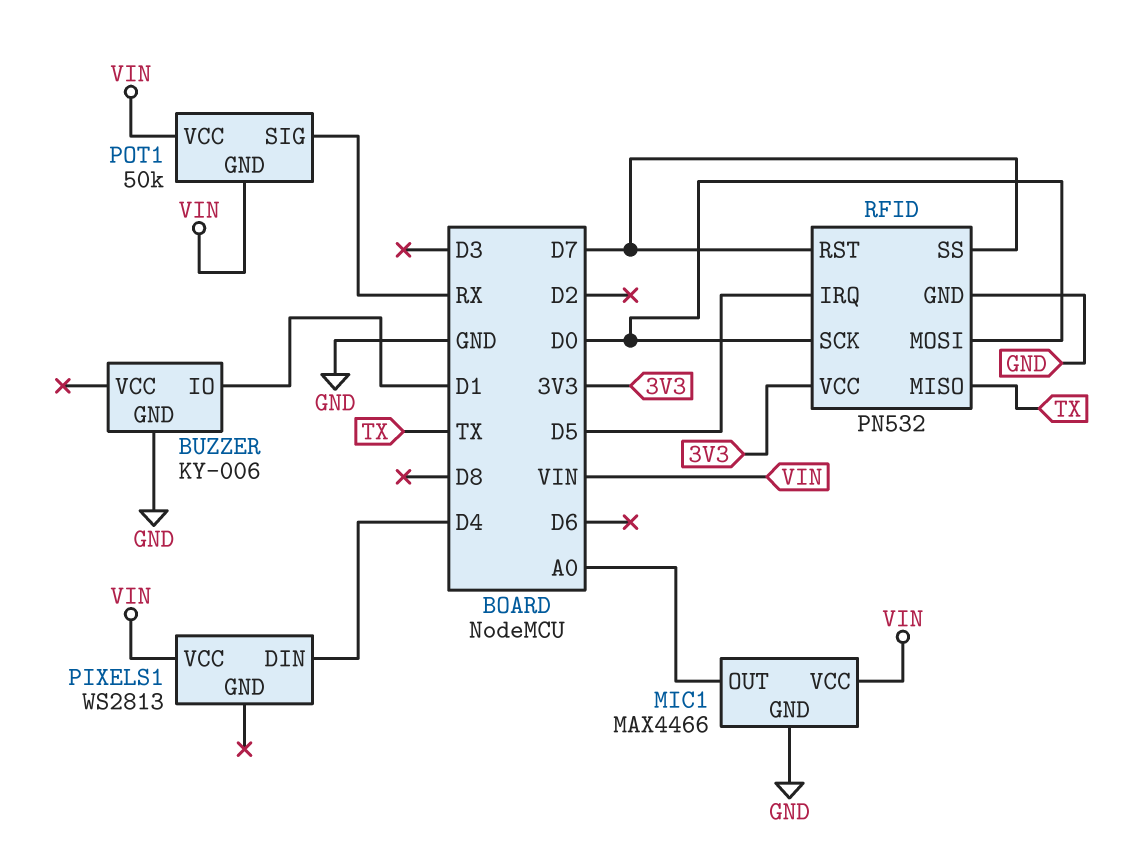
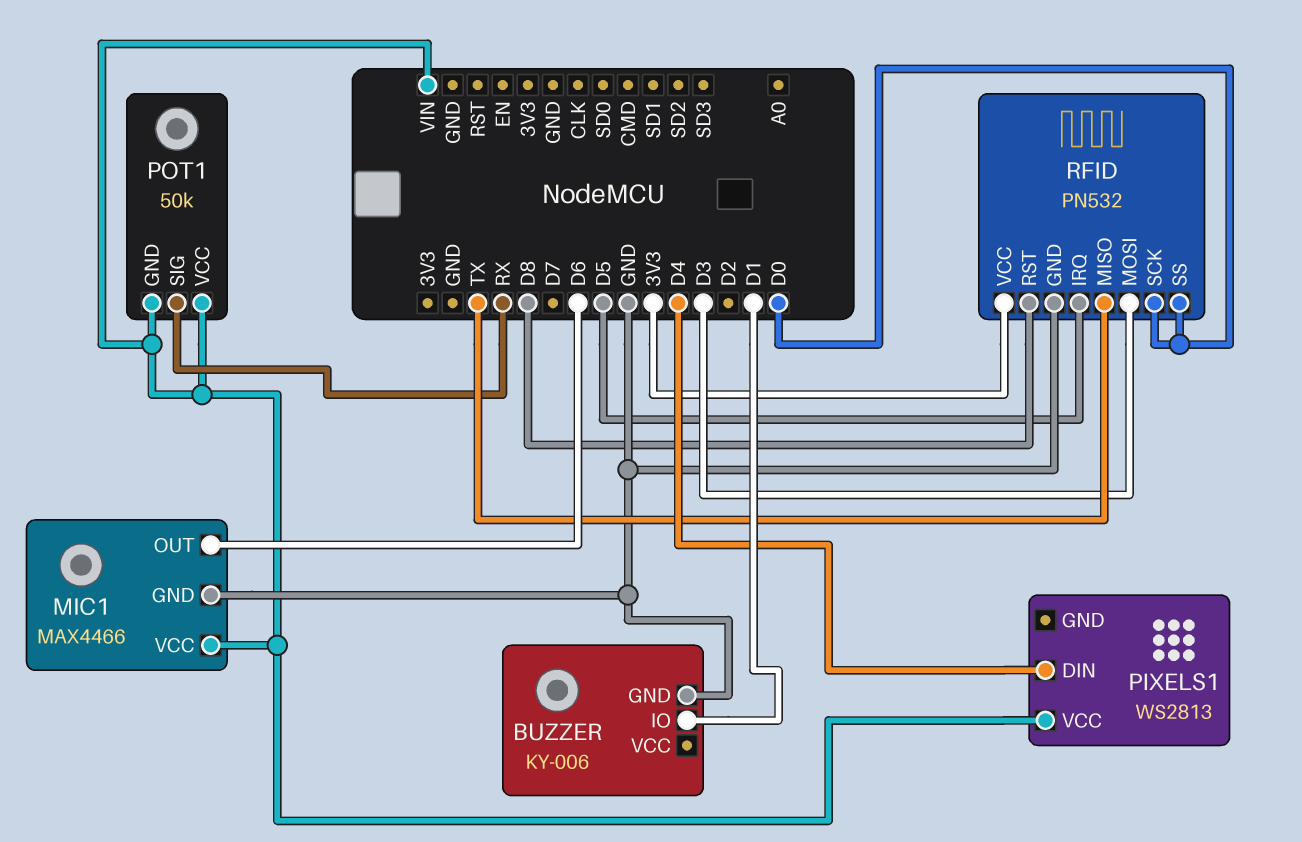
MIC1 pin OUT: A0 -> D6
RFID pin MOSI: D0 -> D3
RFID pin RST: D7 -> D8
RFID pin SS: D7 -> D0

